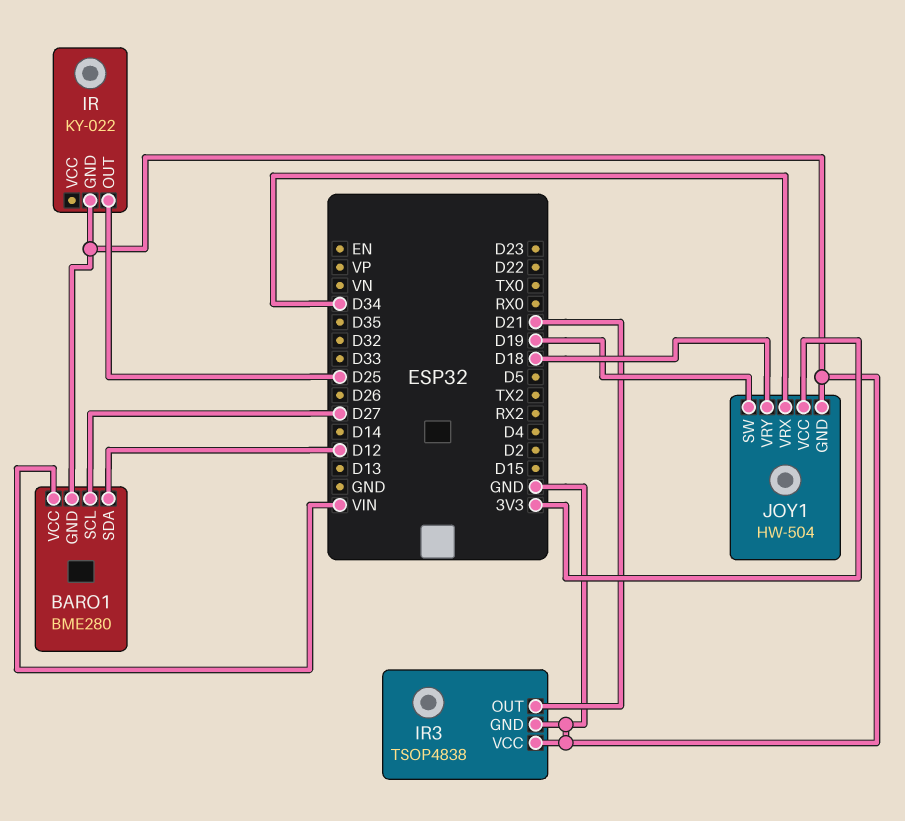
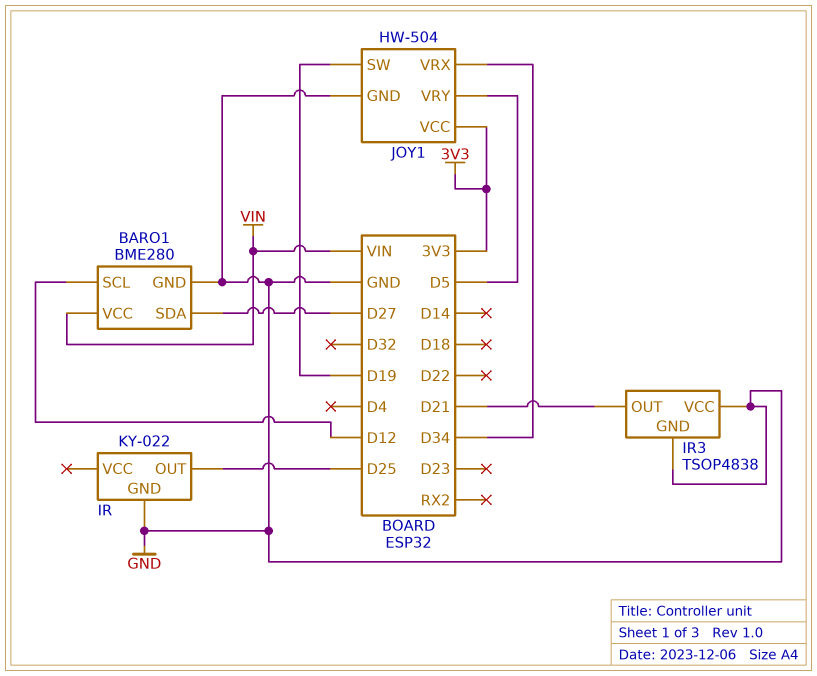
BARO1 pin SCL: D27 -> D12
BARO1 pin SDA: D12 -> D27
JOY1 pin VRY: D18 -> D5

